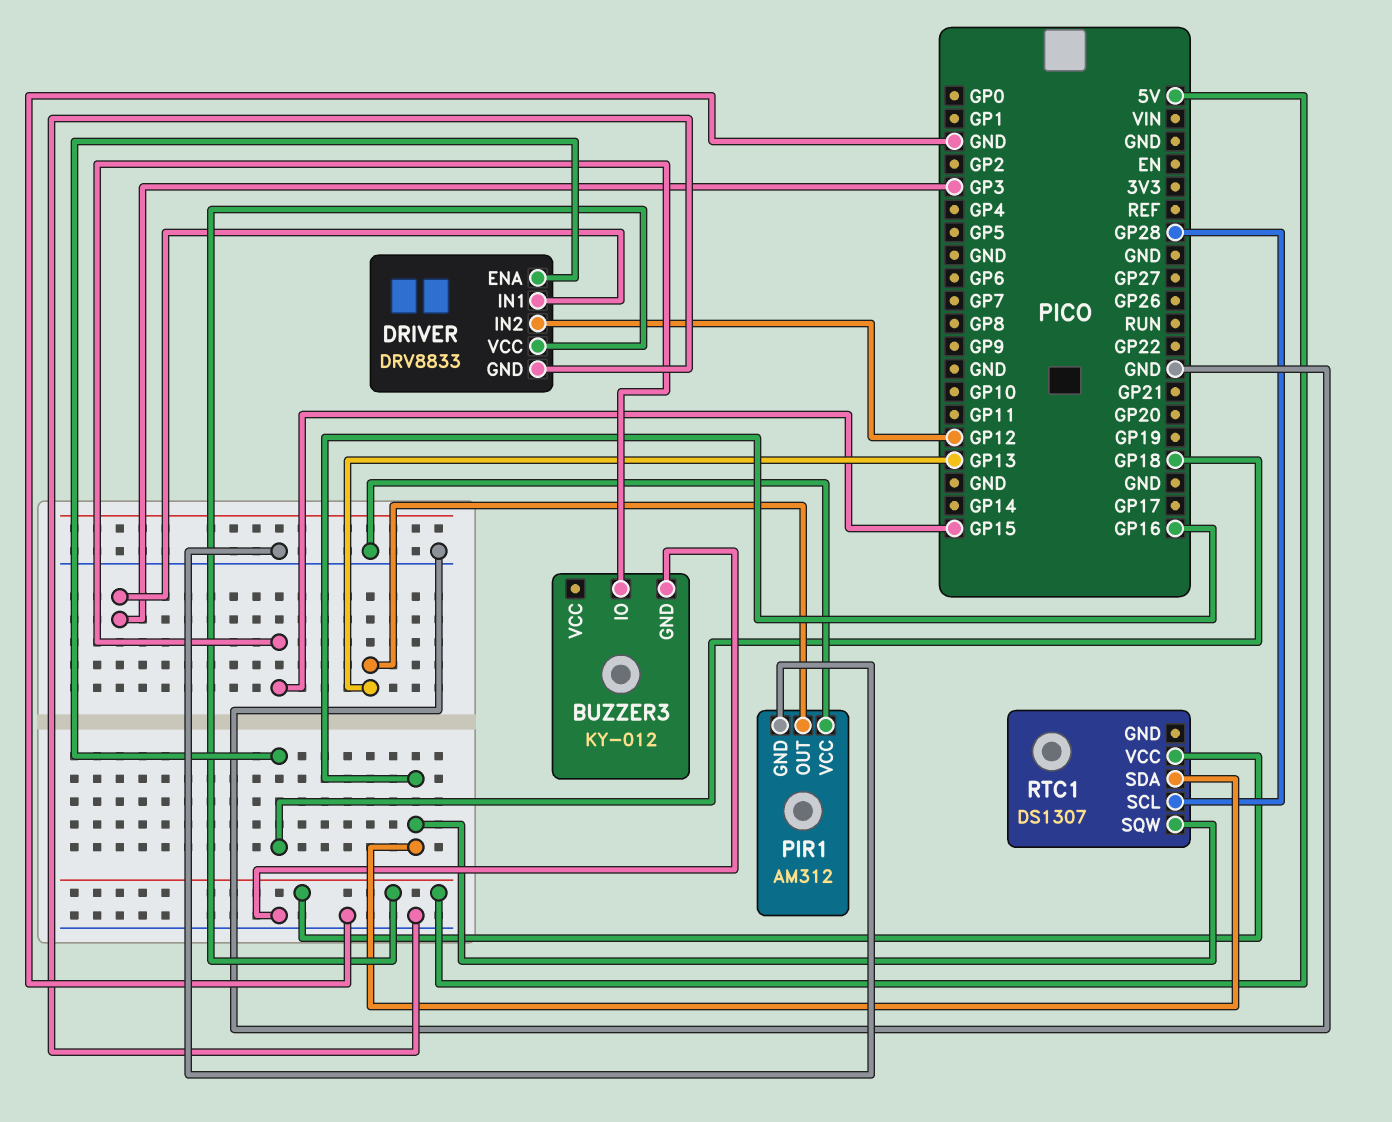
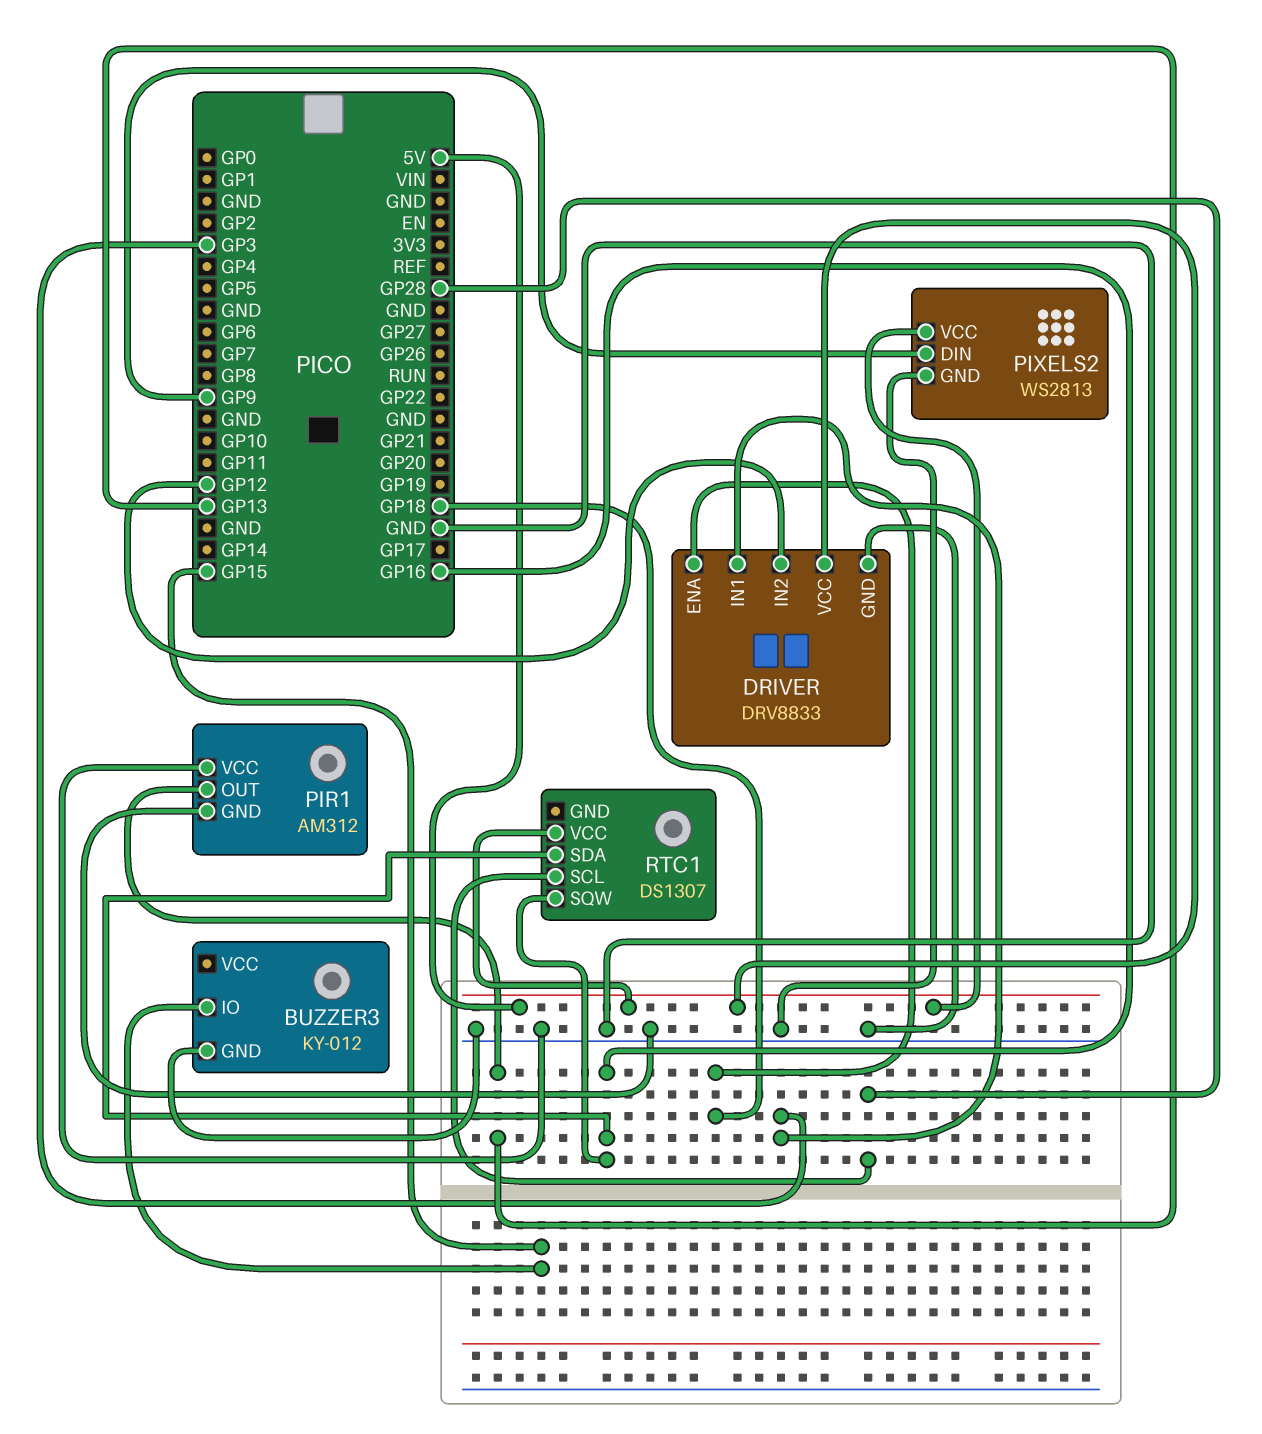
PIXELS2: none -> WS2813
PIXELS2 pin DIN: none -> GP9
PIXELS2 pin GND: none -> GND
PIXELS2 pin VCC: none -> 5V

